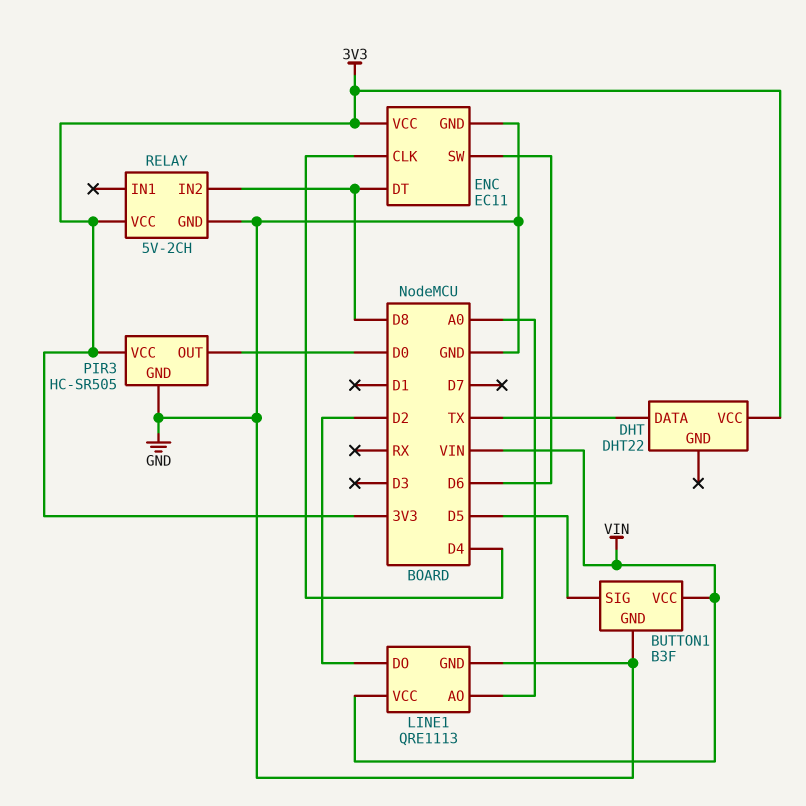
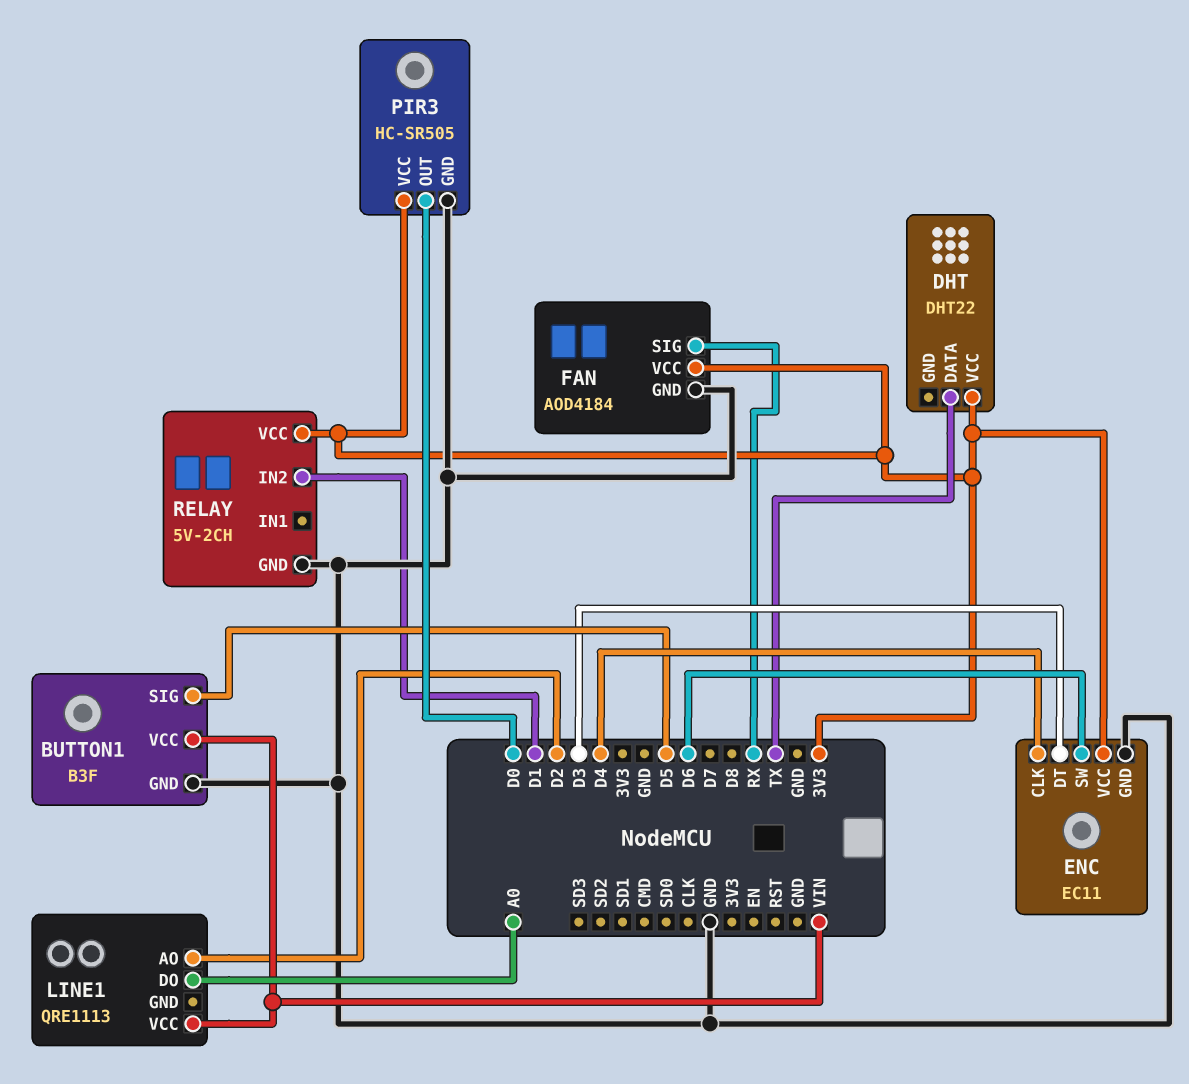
ENC pin DT: D8 -> D3
FAN: none -> AOD4184
FAN pin GND: none -> GND
FAN pin SIG: none -> RX
FAN pin VCC: none -> 3V3
LINE1 pin AO: A0 -> D2
LINE1 pin DO: D2 -> A0
LINE1 pin GND: GND -> none
RELAY pin IN2: D8 -> D1

